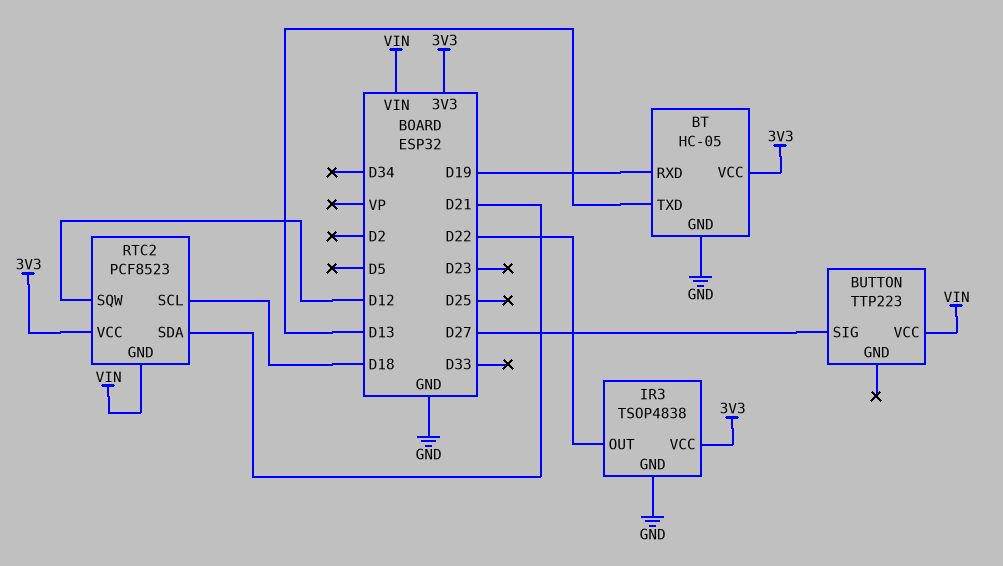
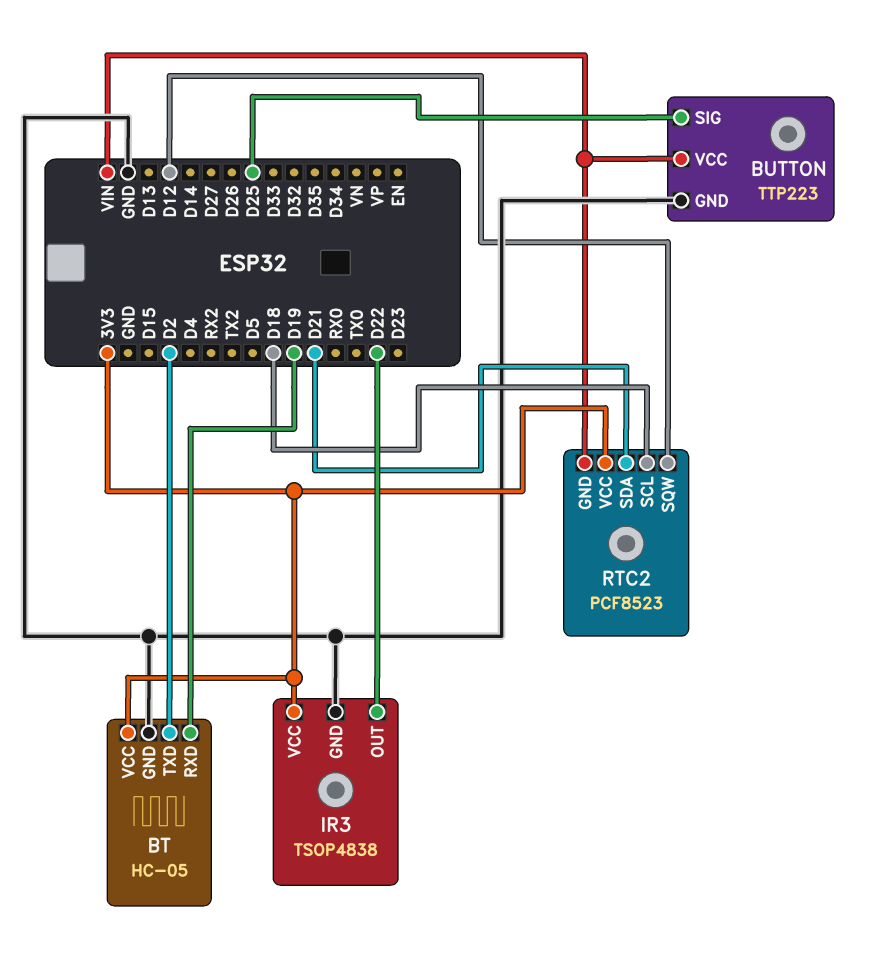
BT pin TXD: D13 -> D2
BUTTON pin GND: none -> GND
BUTTON pin SIG: D27 -> D25

